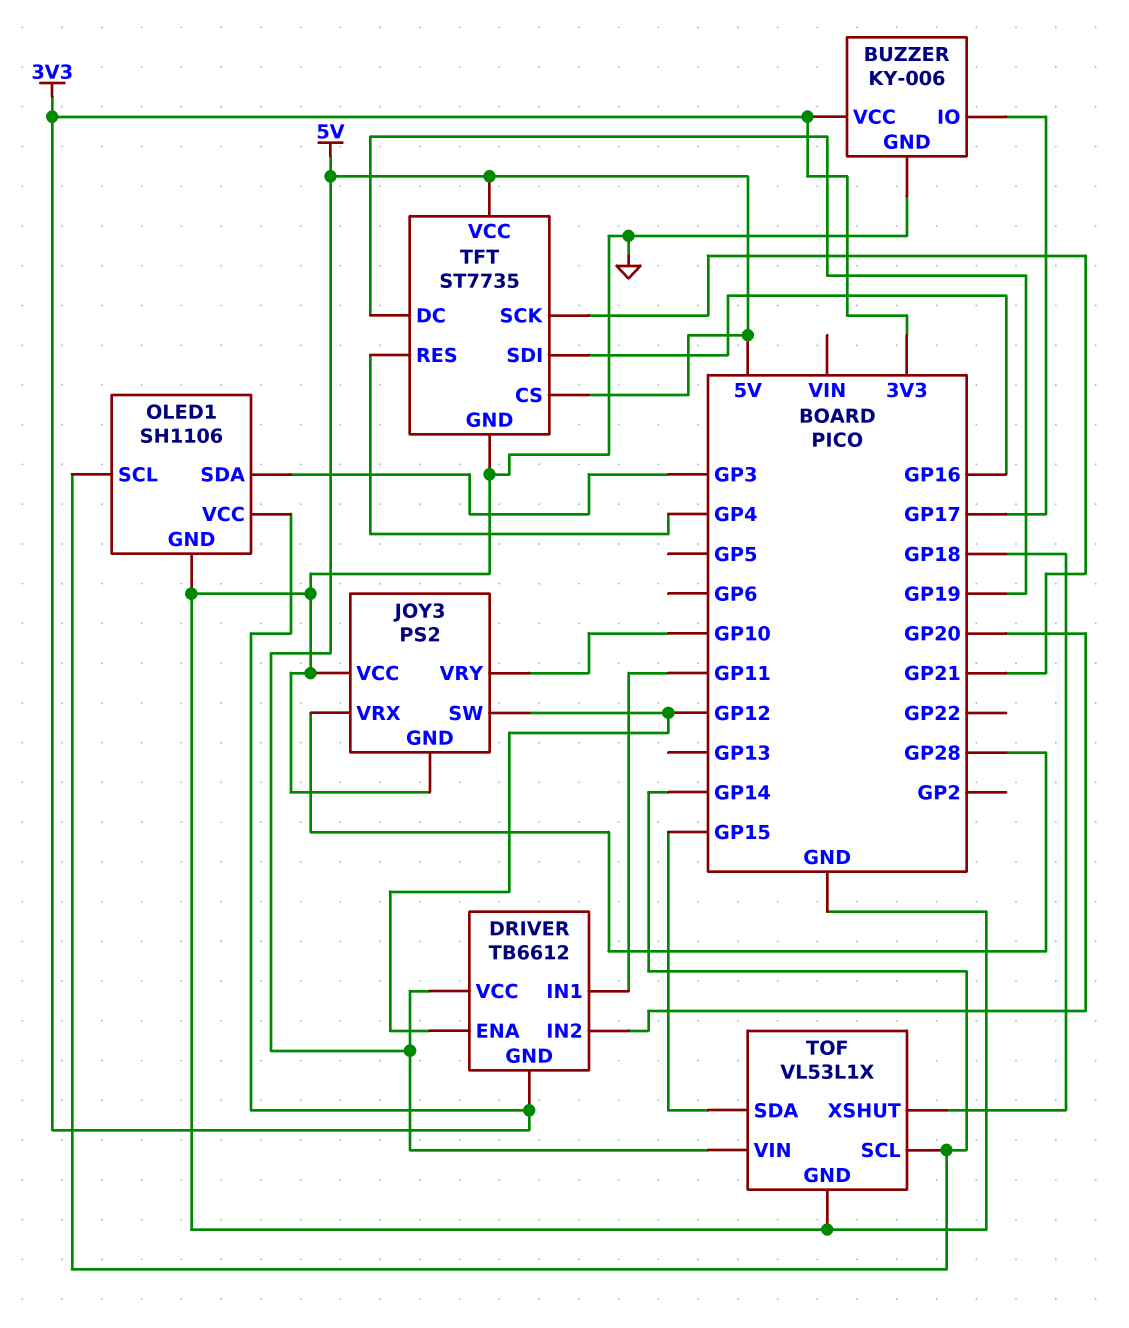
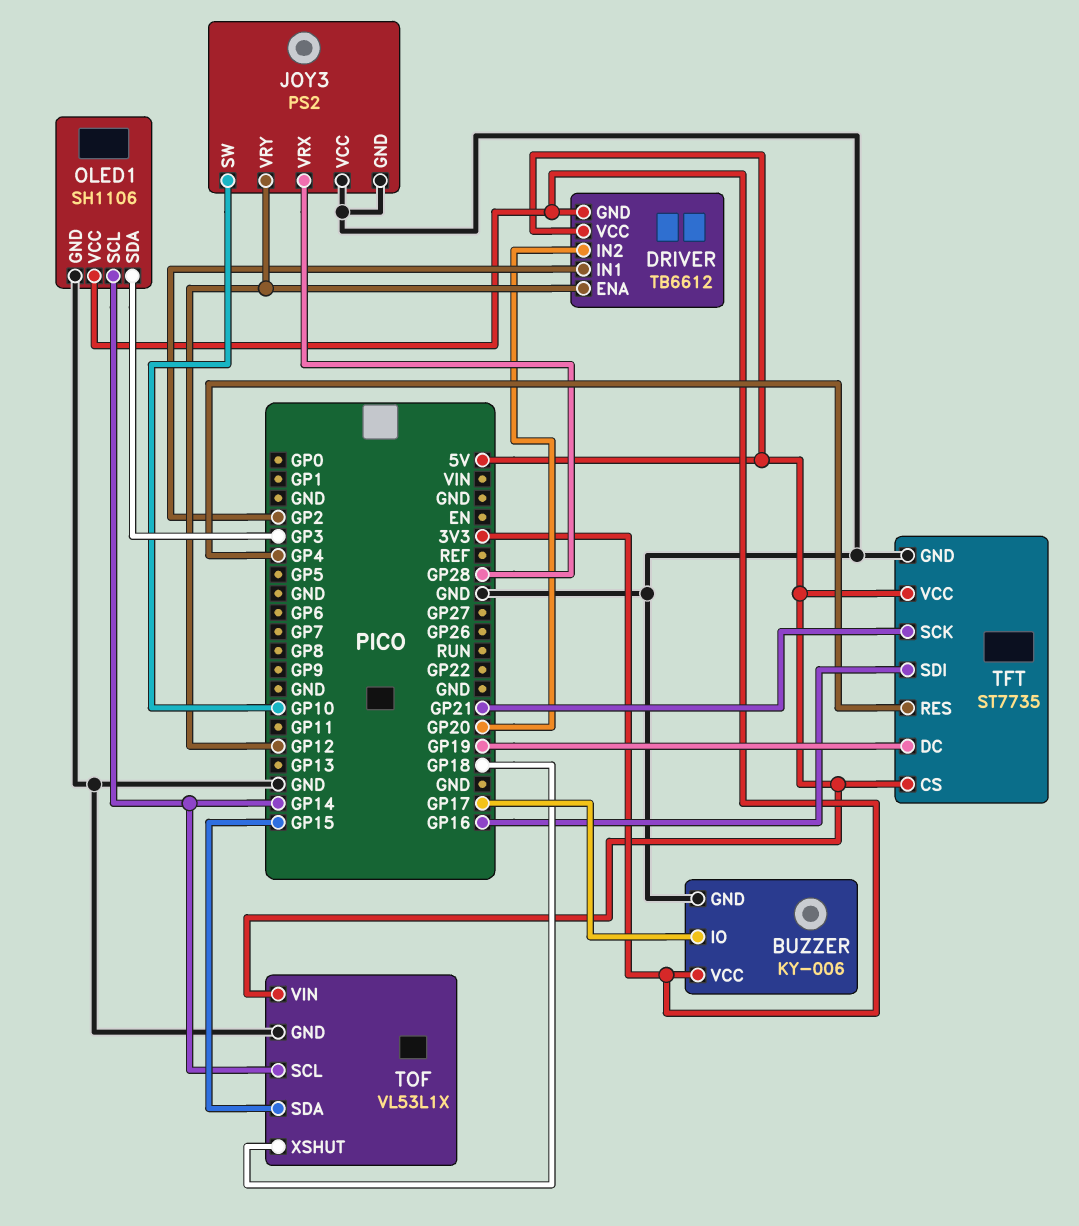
DRIVER pin IN1: GP11 -> GP2
JOY3 pin SW: GP12 -> GP10
JOY3 pin VRY: GP10 -> GP12

